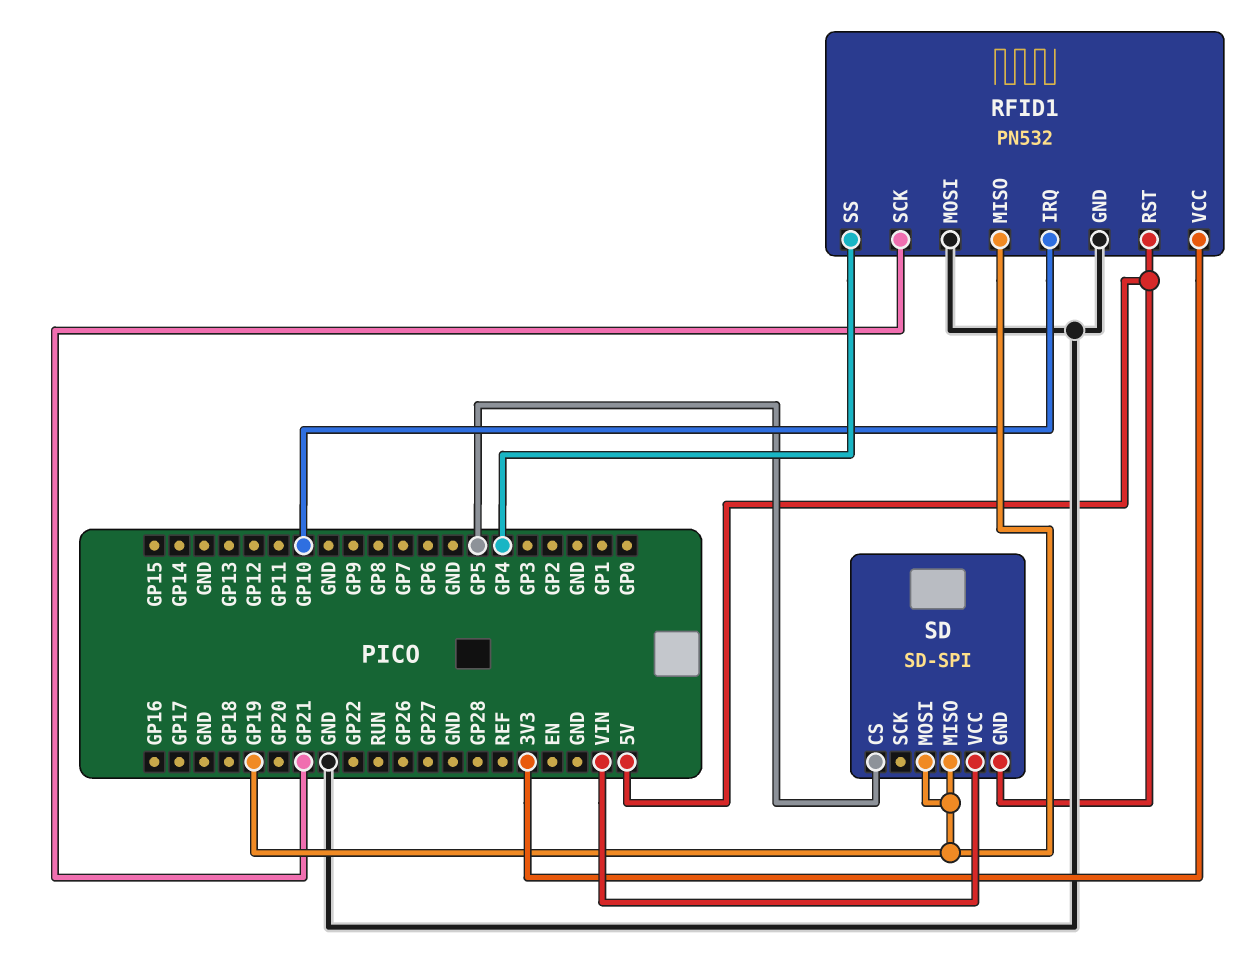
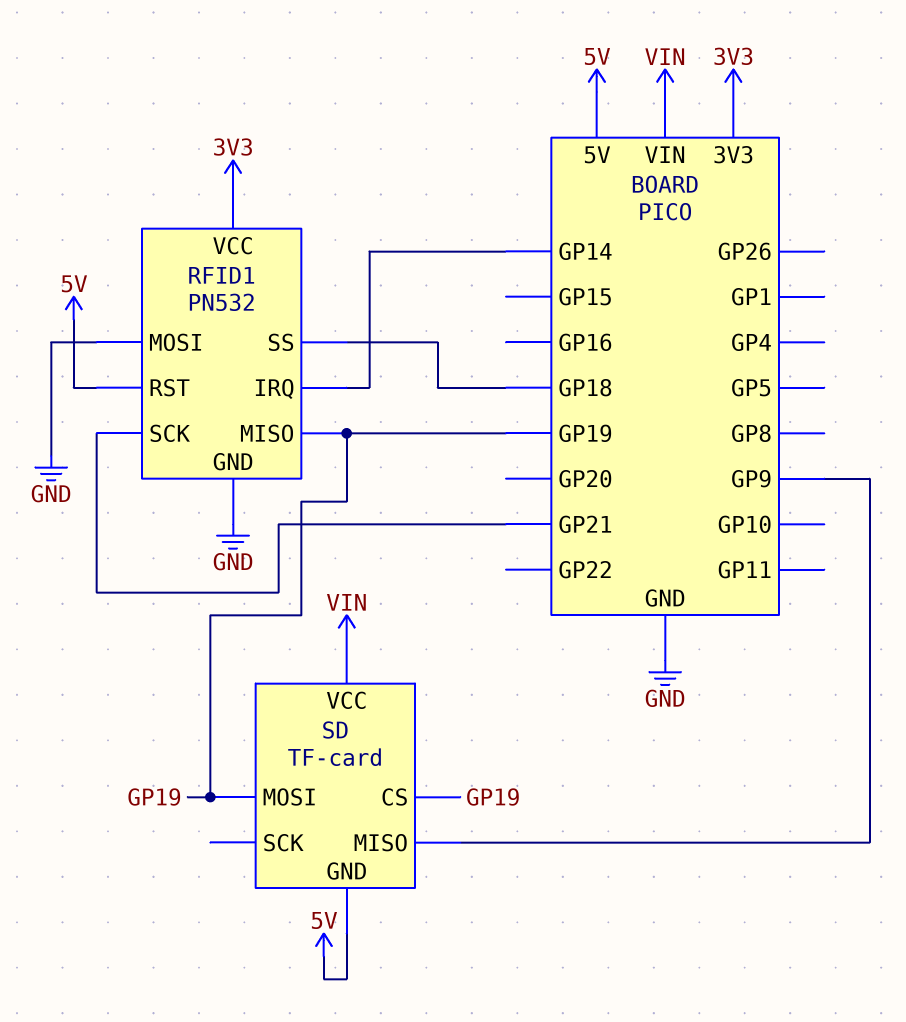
RFID1 pin IRQ: GP10 -> GP14
RFID1 pin SS: GP4 -> GP18
SD: SD-SPI -> TF-card
SD pin CS: GP5 -> GP19
SD pin MISO: GP19 -> GP9

